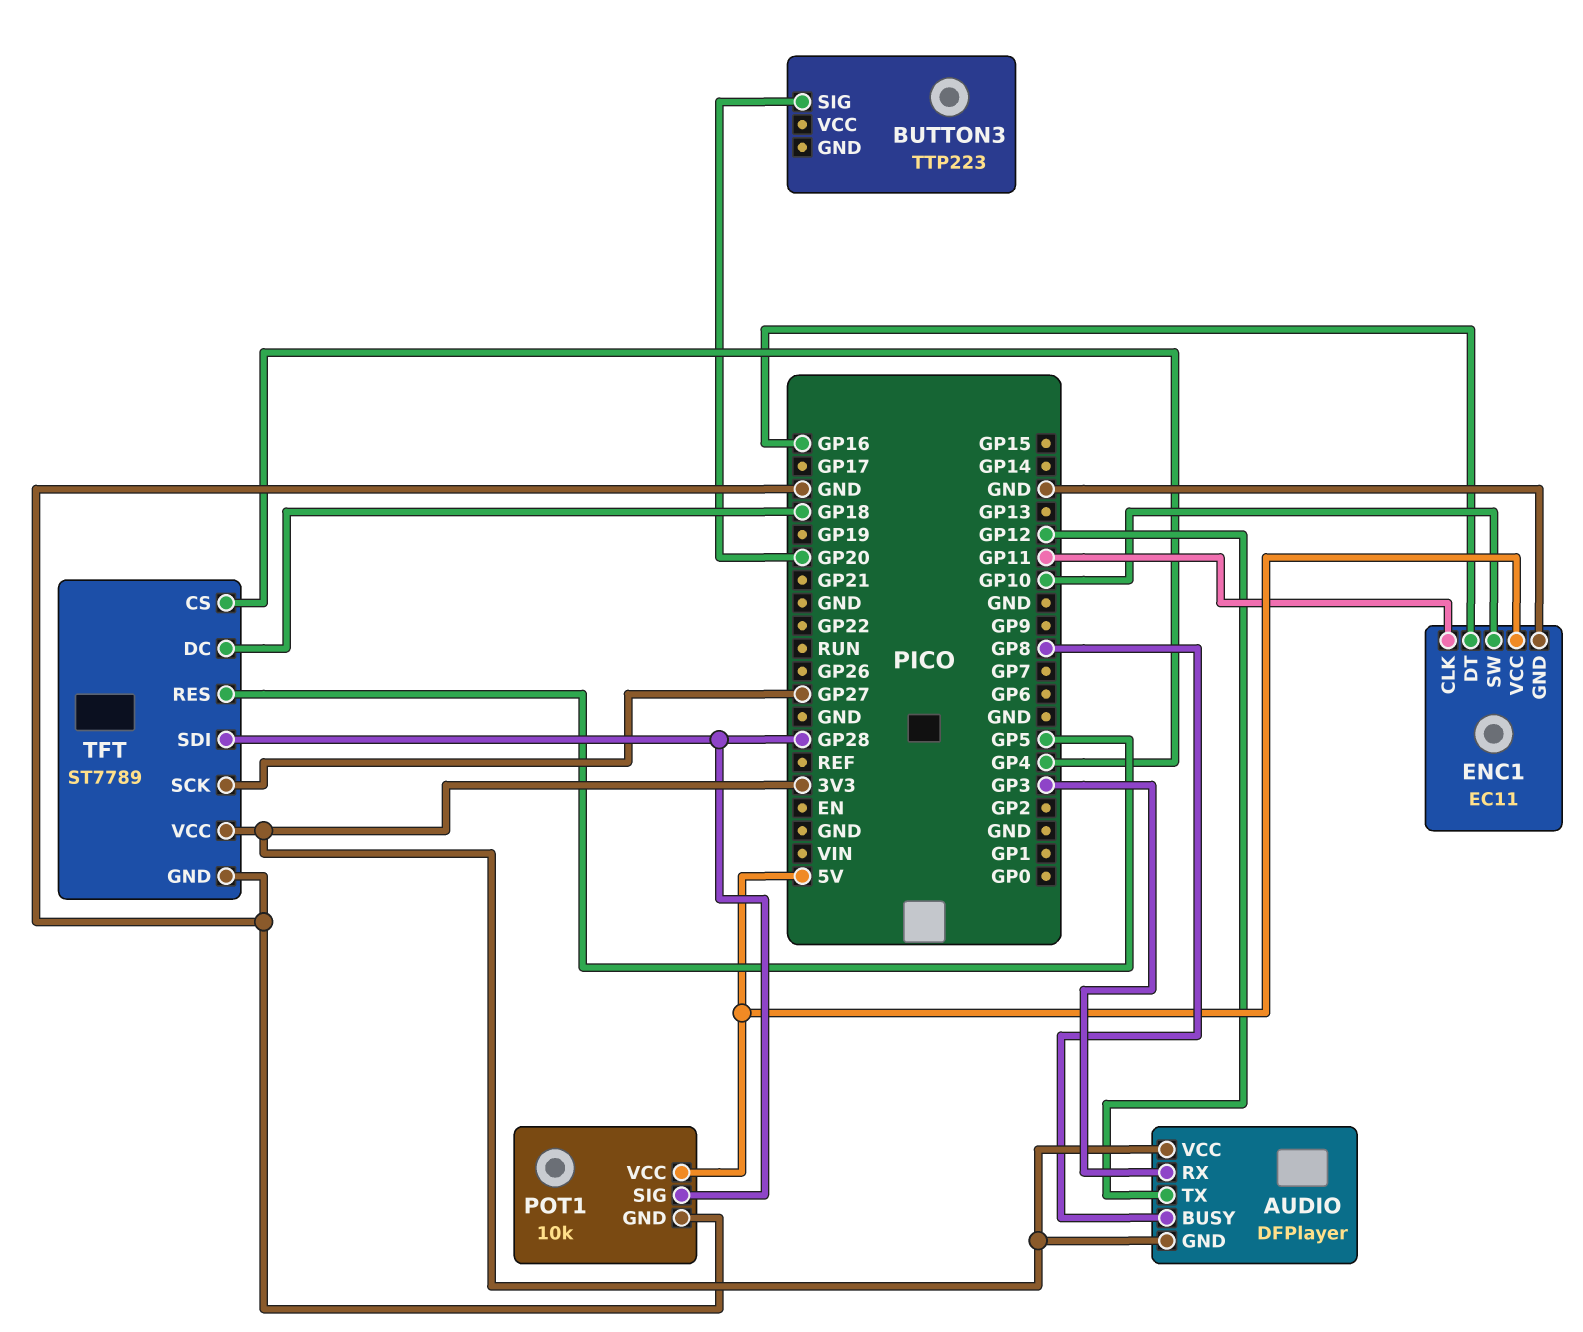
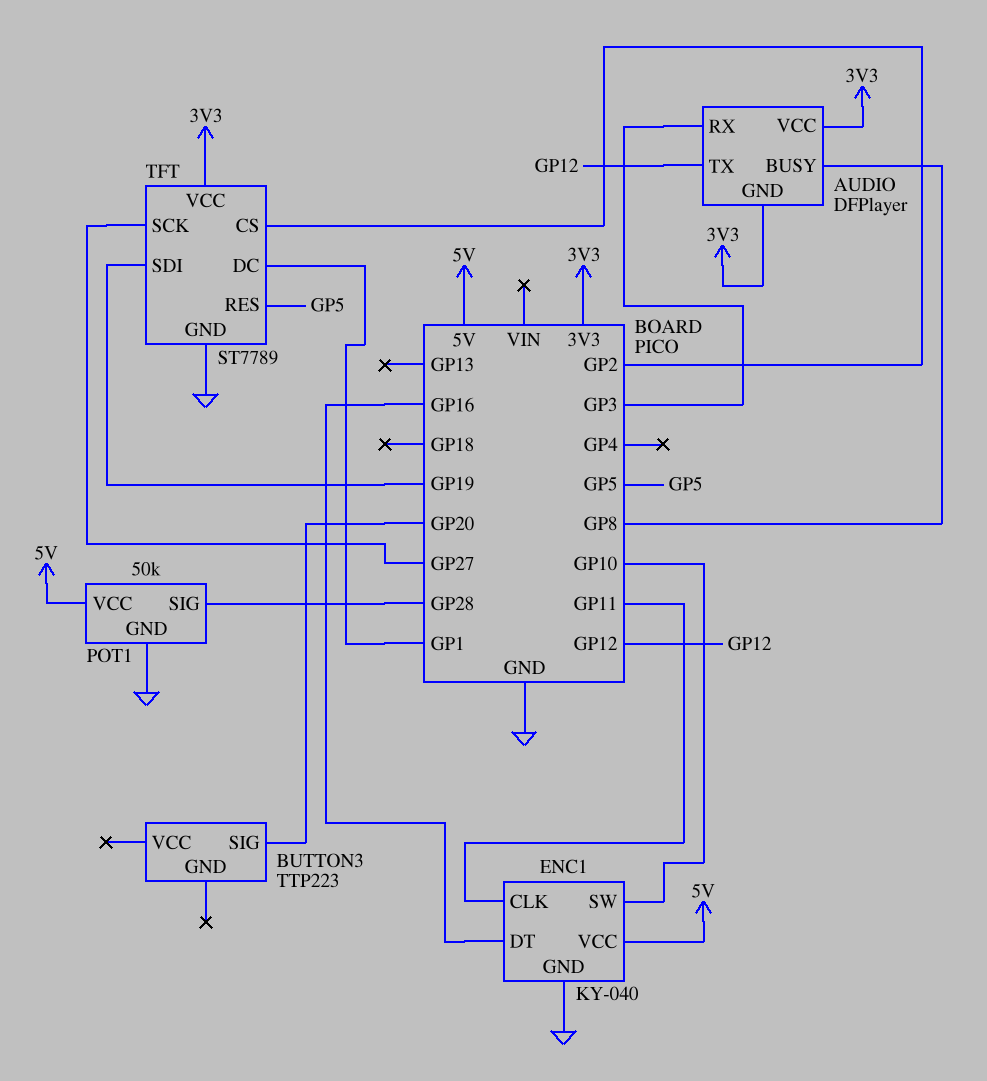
ENC1: EC11 -> KY-040
POT1: 10k -> 50k
TFT pin CS: GP4 -> GP2
TFT pin DC: GP18 -> GP1
TFT pin SDI: GP28 -> GP19

